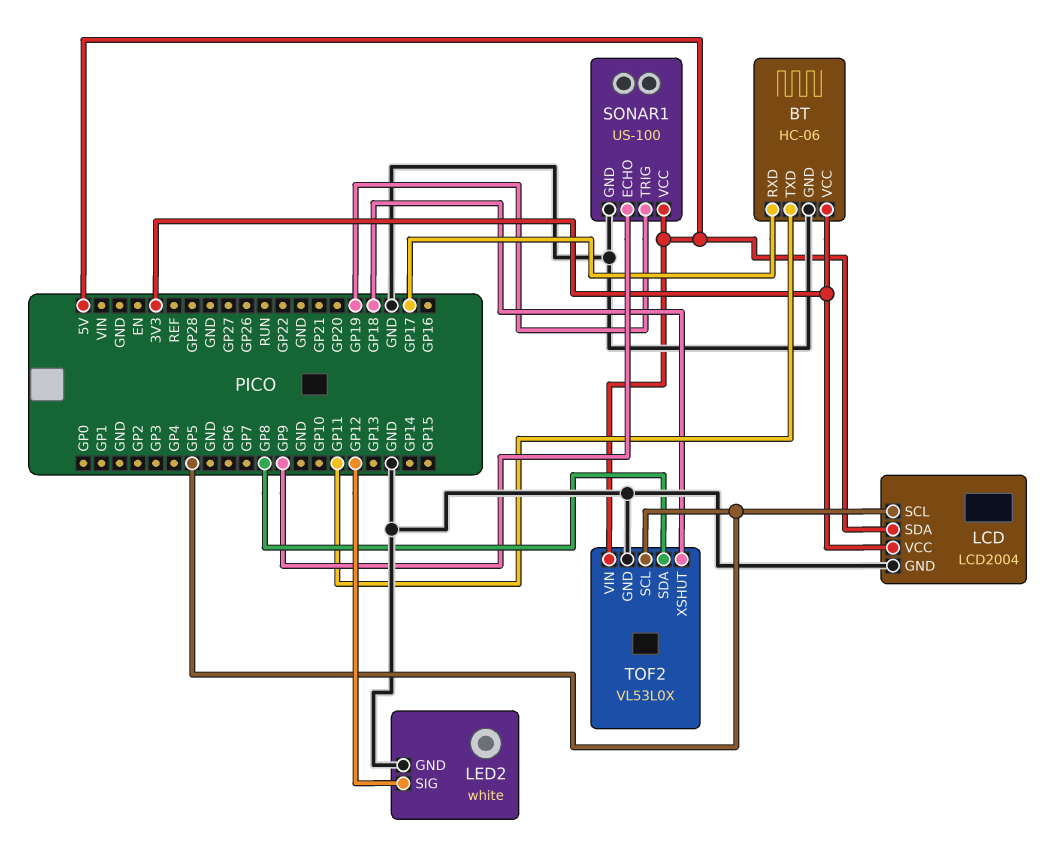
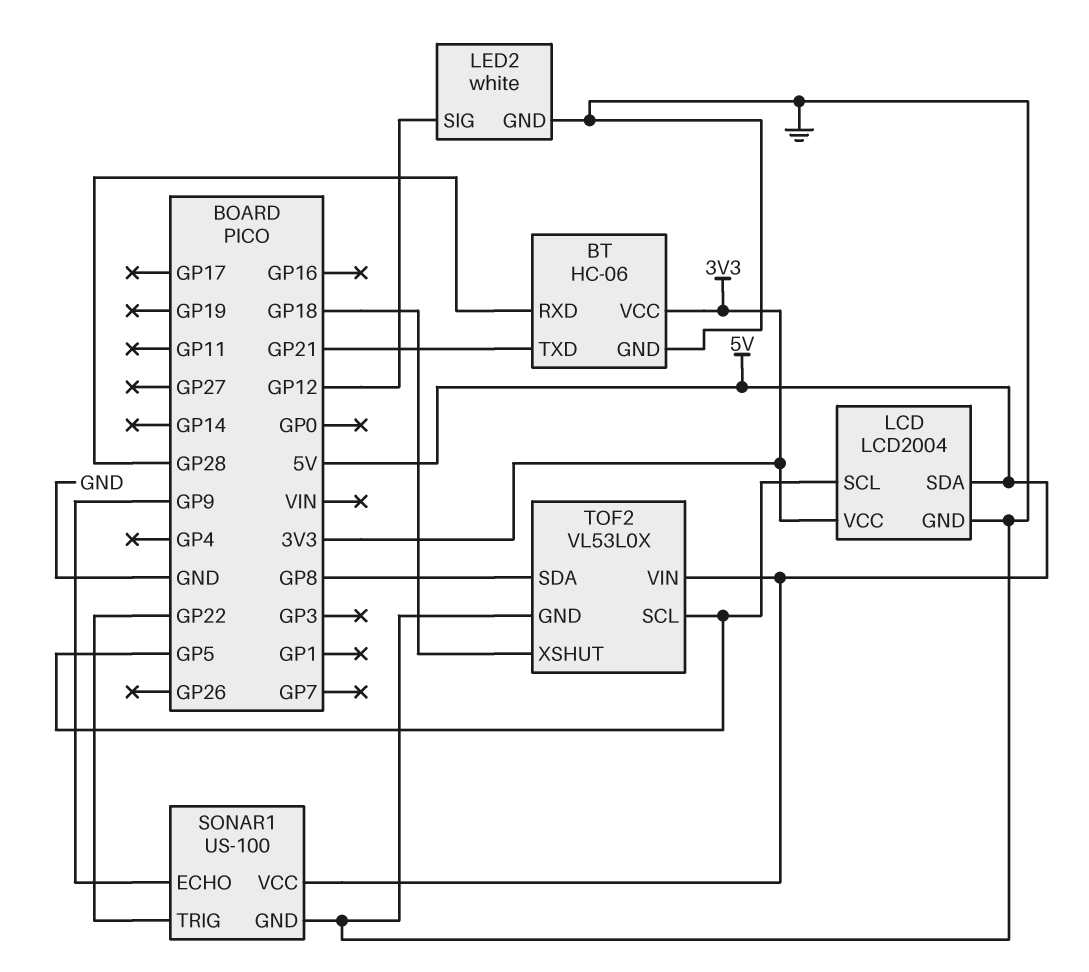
BT pin RXD: GP17 -> GP28
BT pin TXD: GP11 -> GP21
SONAR1 pin TRIG: GP19 -> GP22

